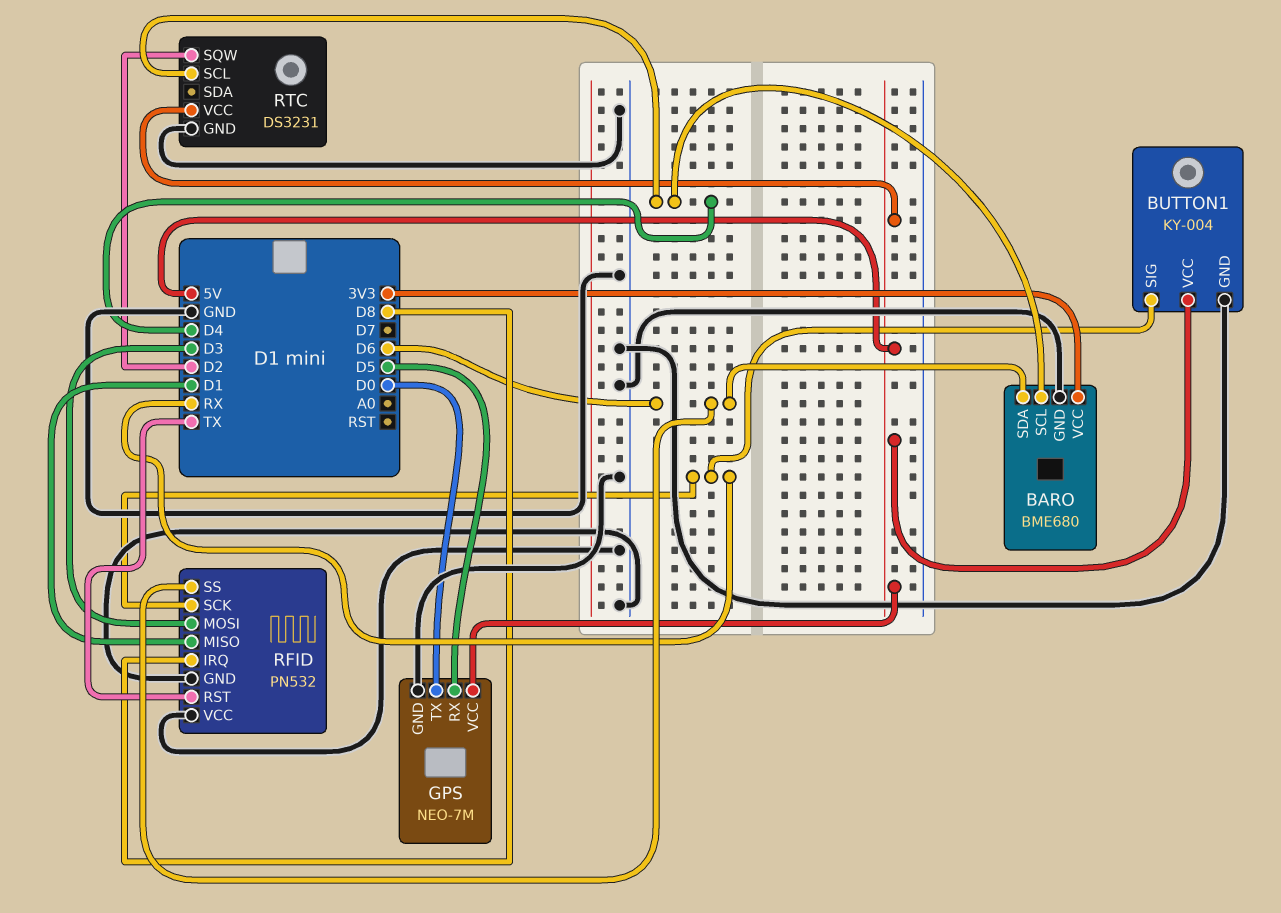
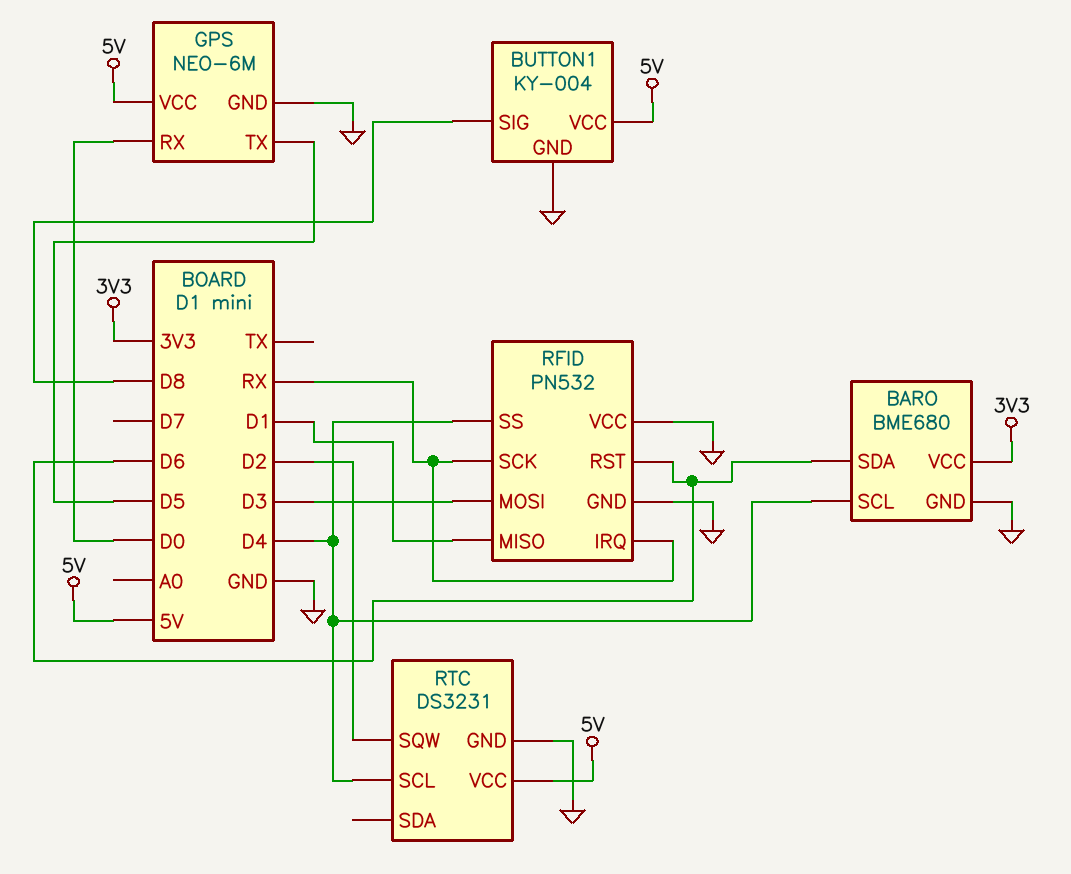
BUTTON1 pin SIG: RX -> D8
GPS: NEO-7M -> NEO-6M
GPS pin RX: D5 -> D0
GPS pin TX: D0 -> D5
RFID pin IRQ: D8 -> RX
RFID pin RST: TX -> D6
RFID pin SS: D6 -> D4

